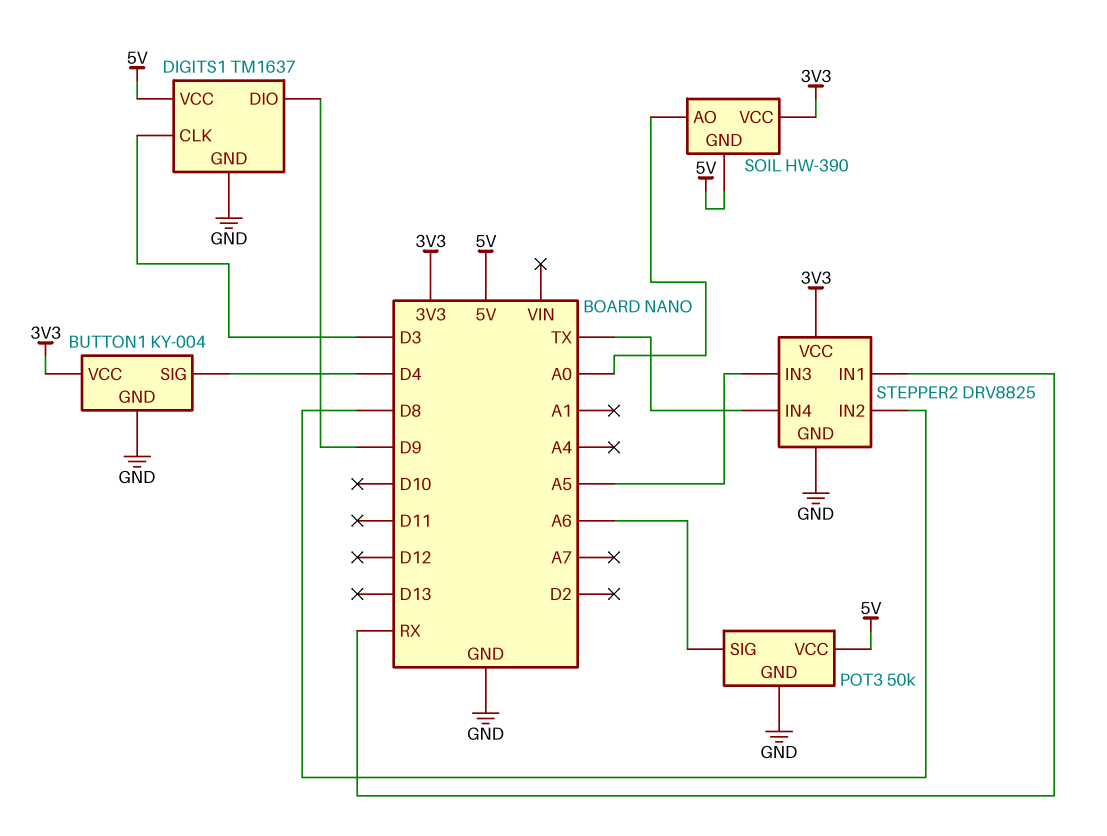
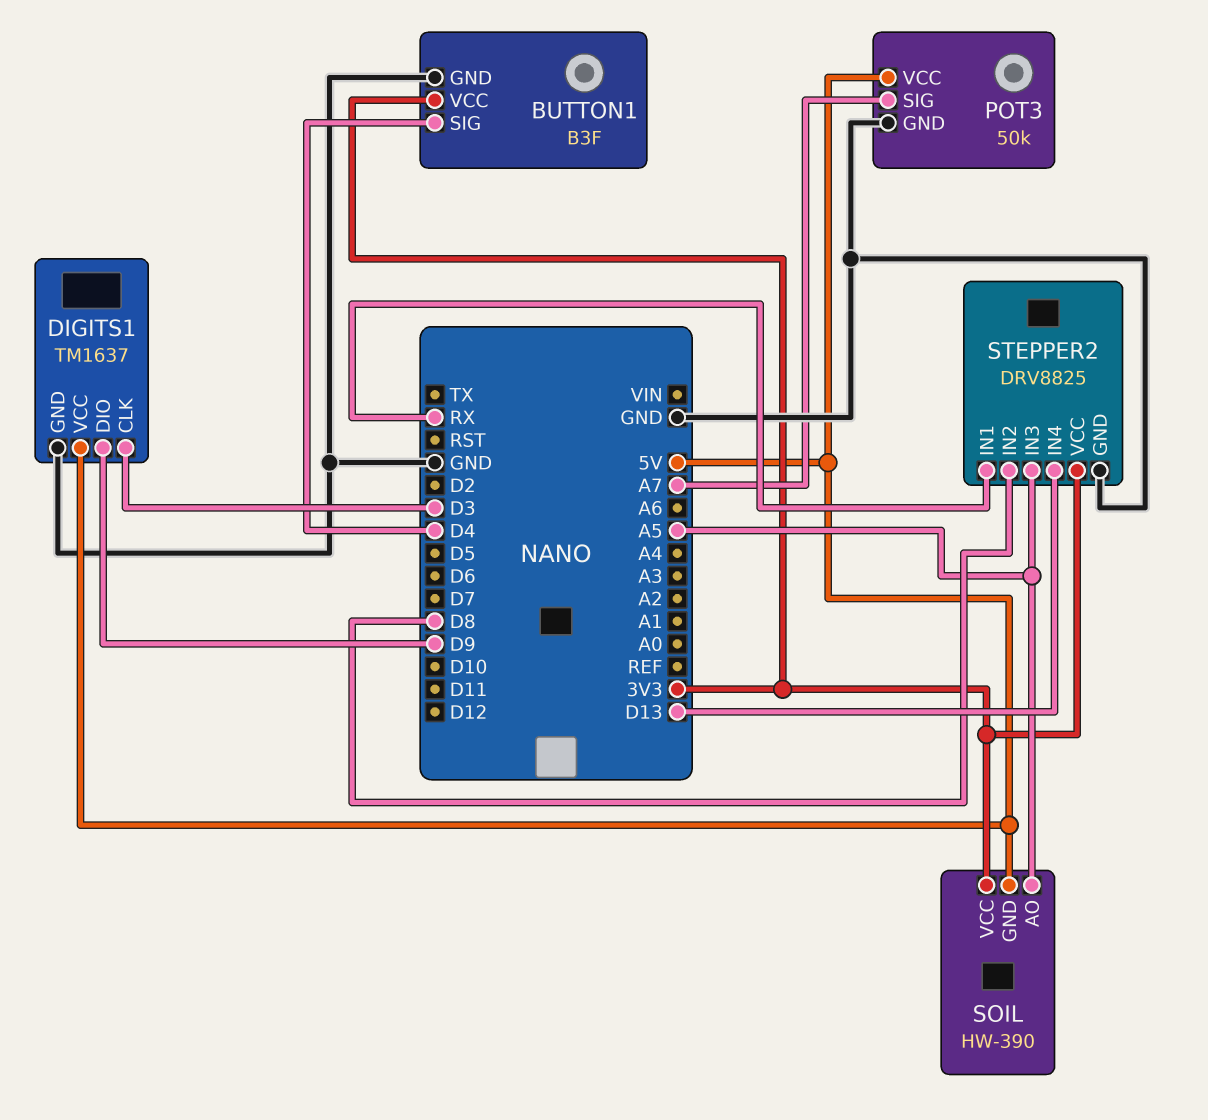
BUTTON1: KY-004 -> B3F
POT3 pin SIG: A6 -> A7
SOIL pin AO: A0 -> A5
STEPPER2 pin IN4: TX -> D13

